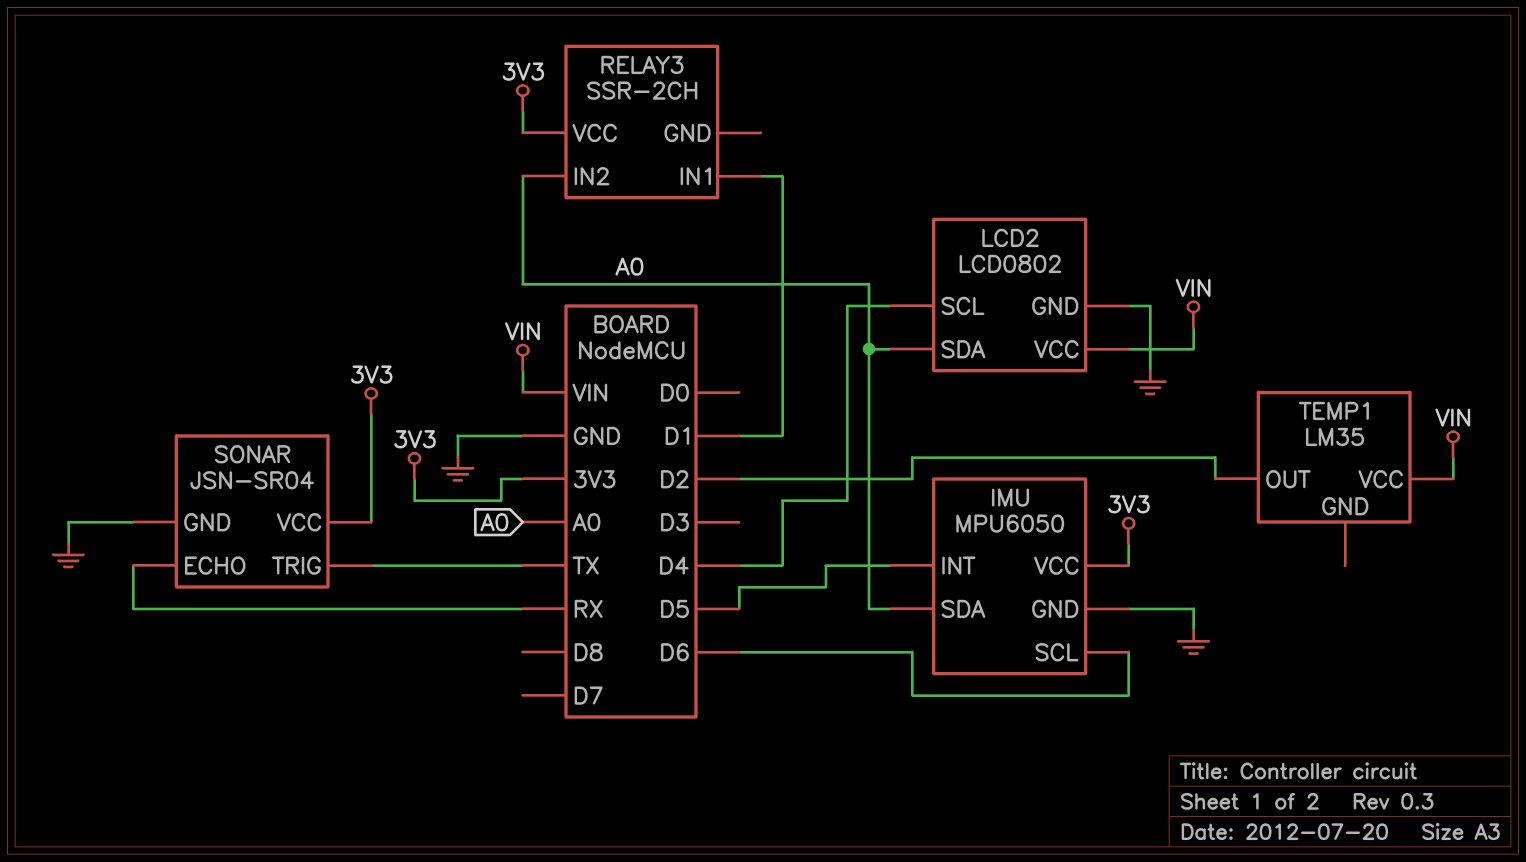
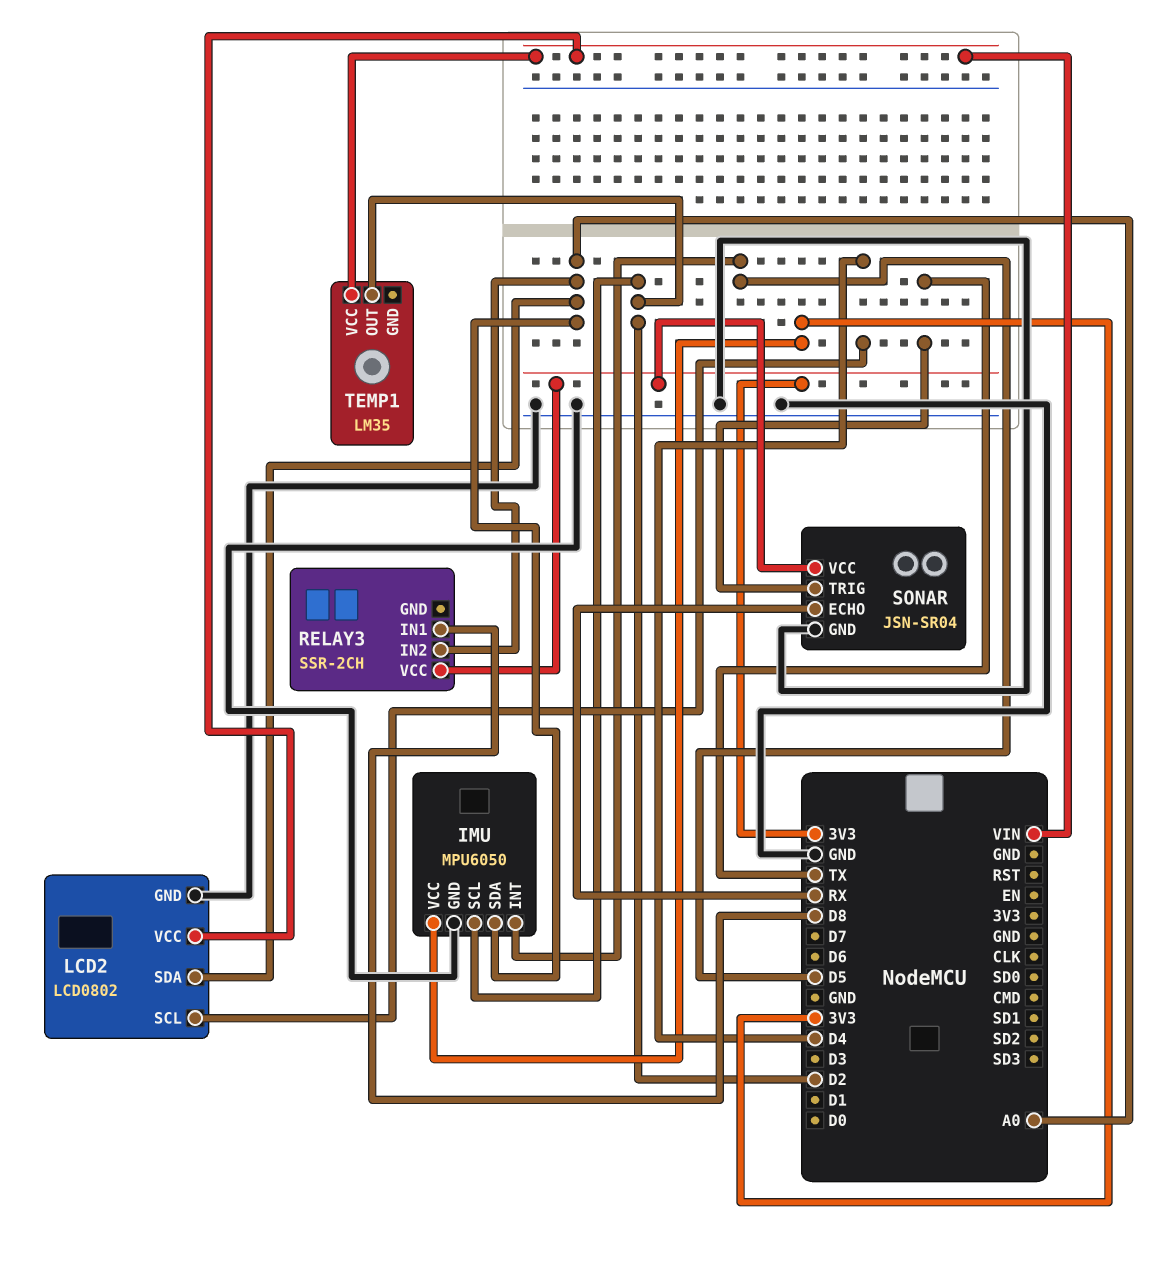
IMU pin SCL: D6 -> D2
RELAY3 pin IN1: D1 -> D8

